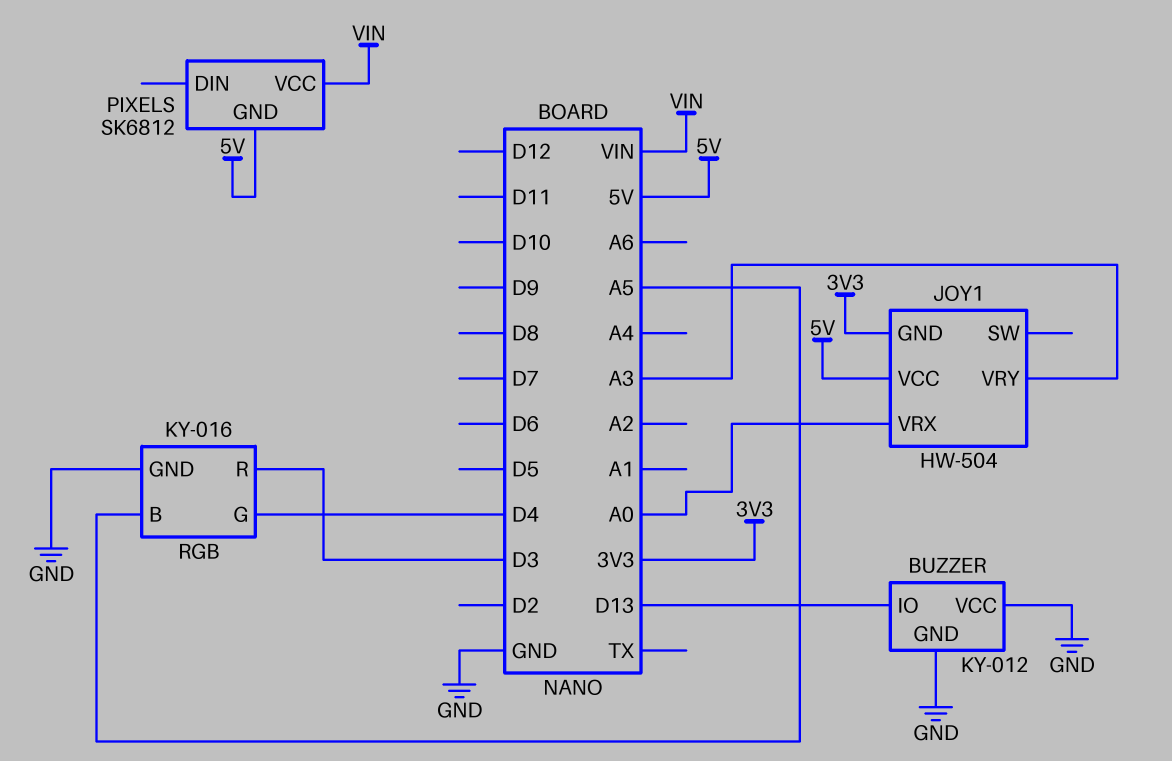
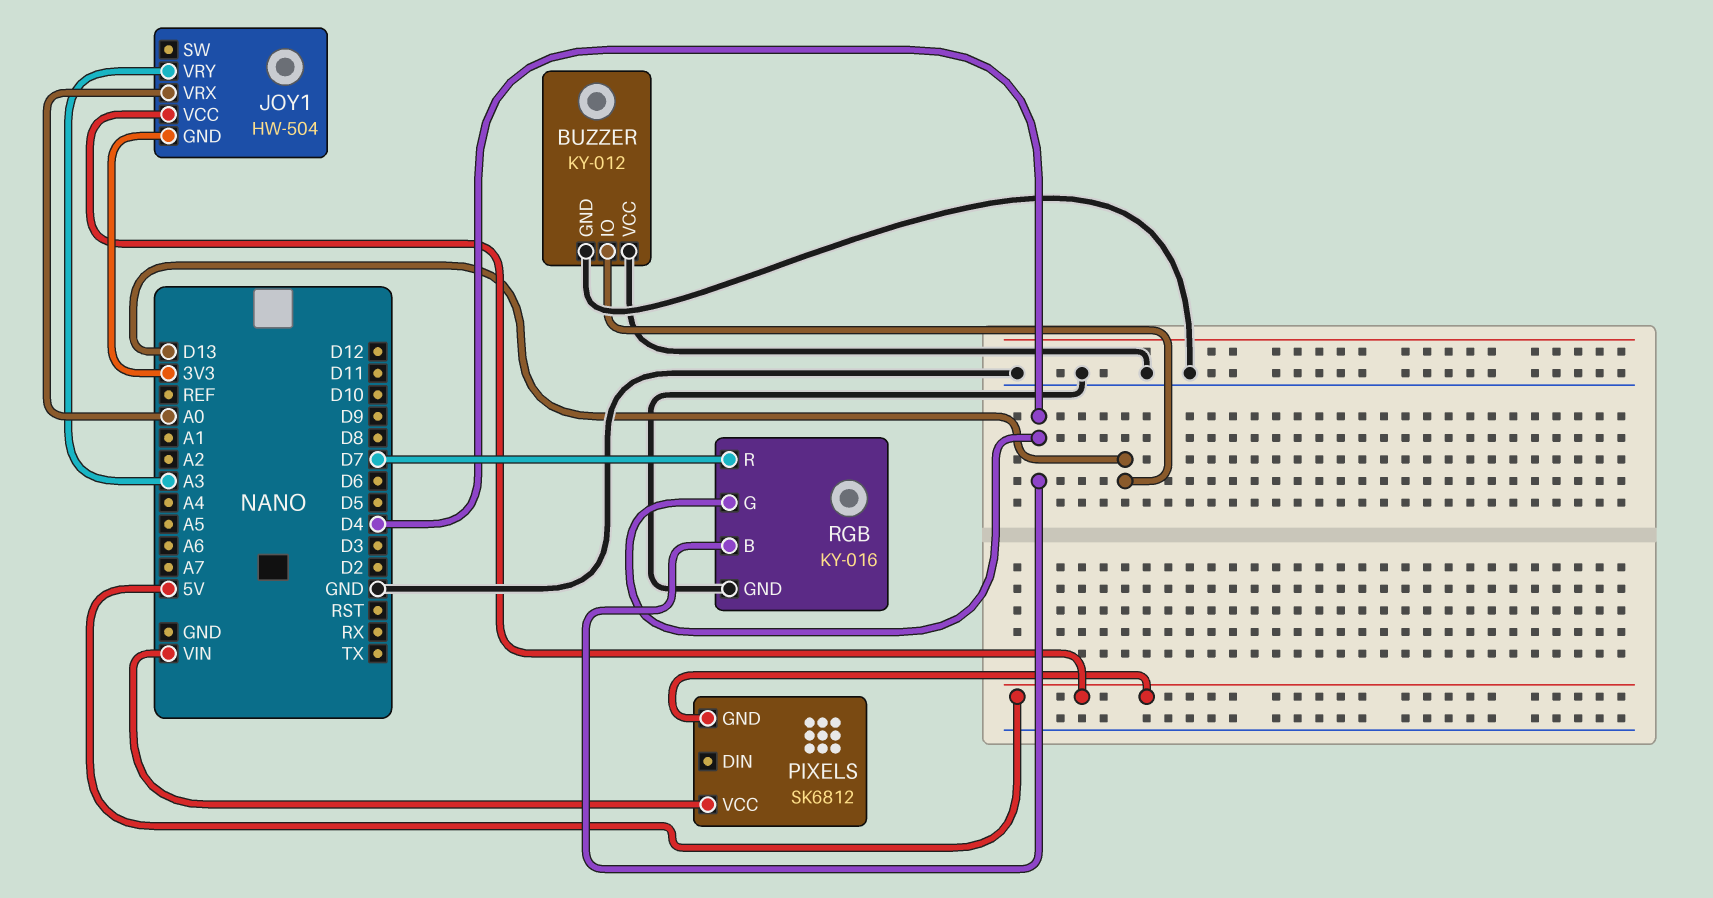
RGB pin B: A5 -> D4
RGB pin R: D3 -> D7

